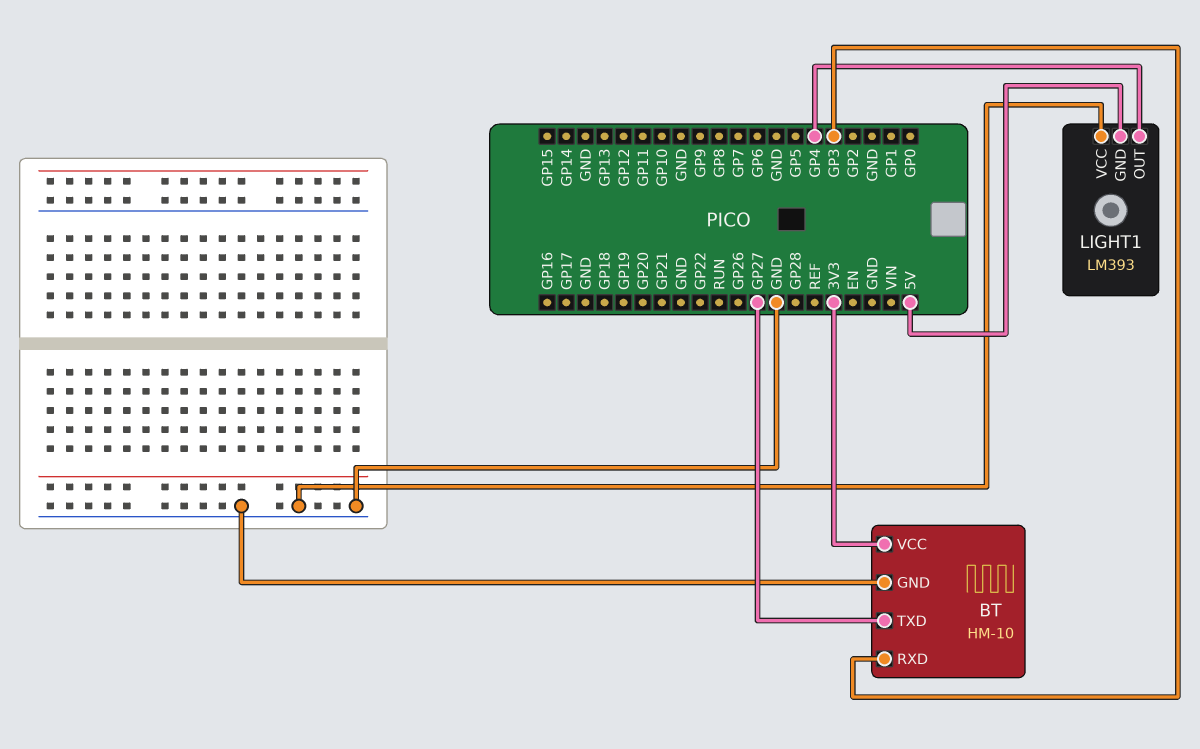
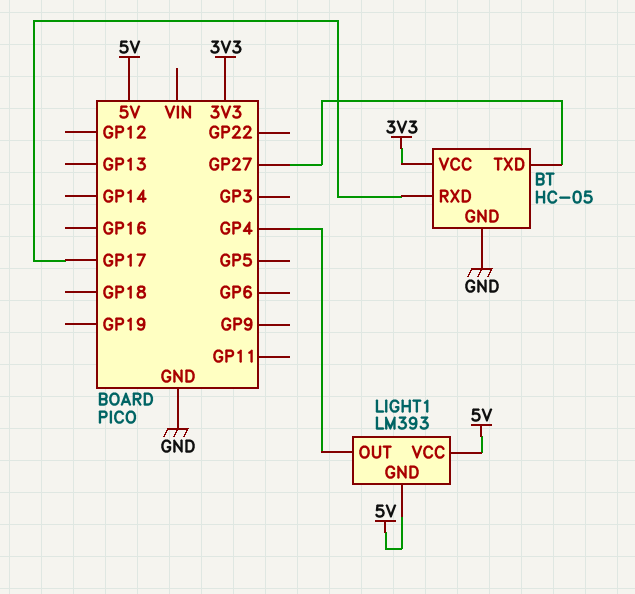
BT: HM-10 -> HC-05
BT pin RXD: GP3 -> GP17
LIGHT1 pin VCC: GND -> 5V

